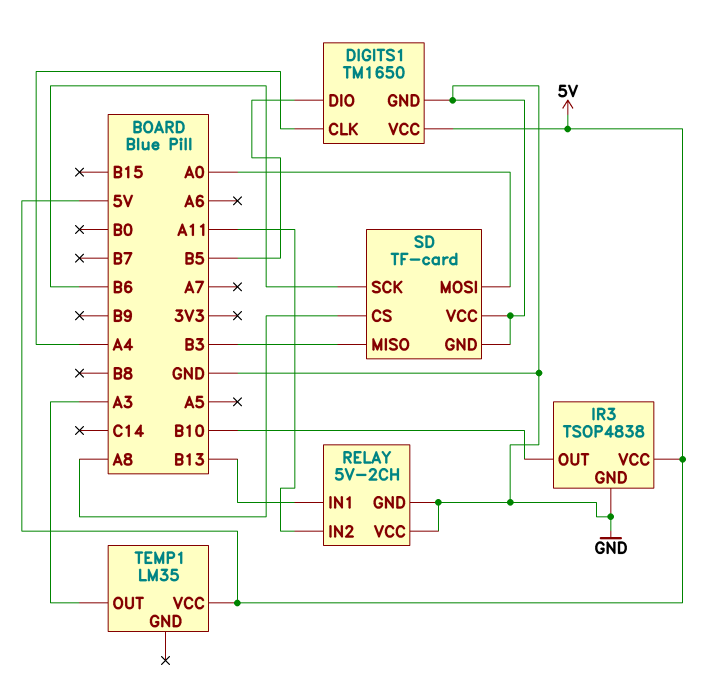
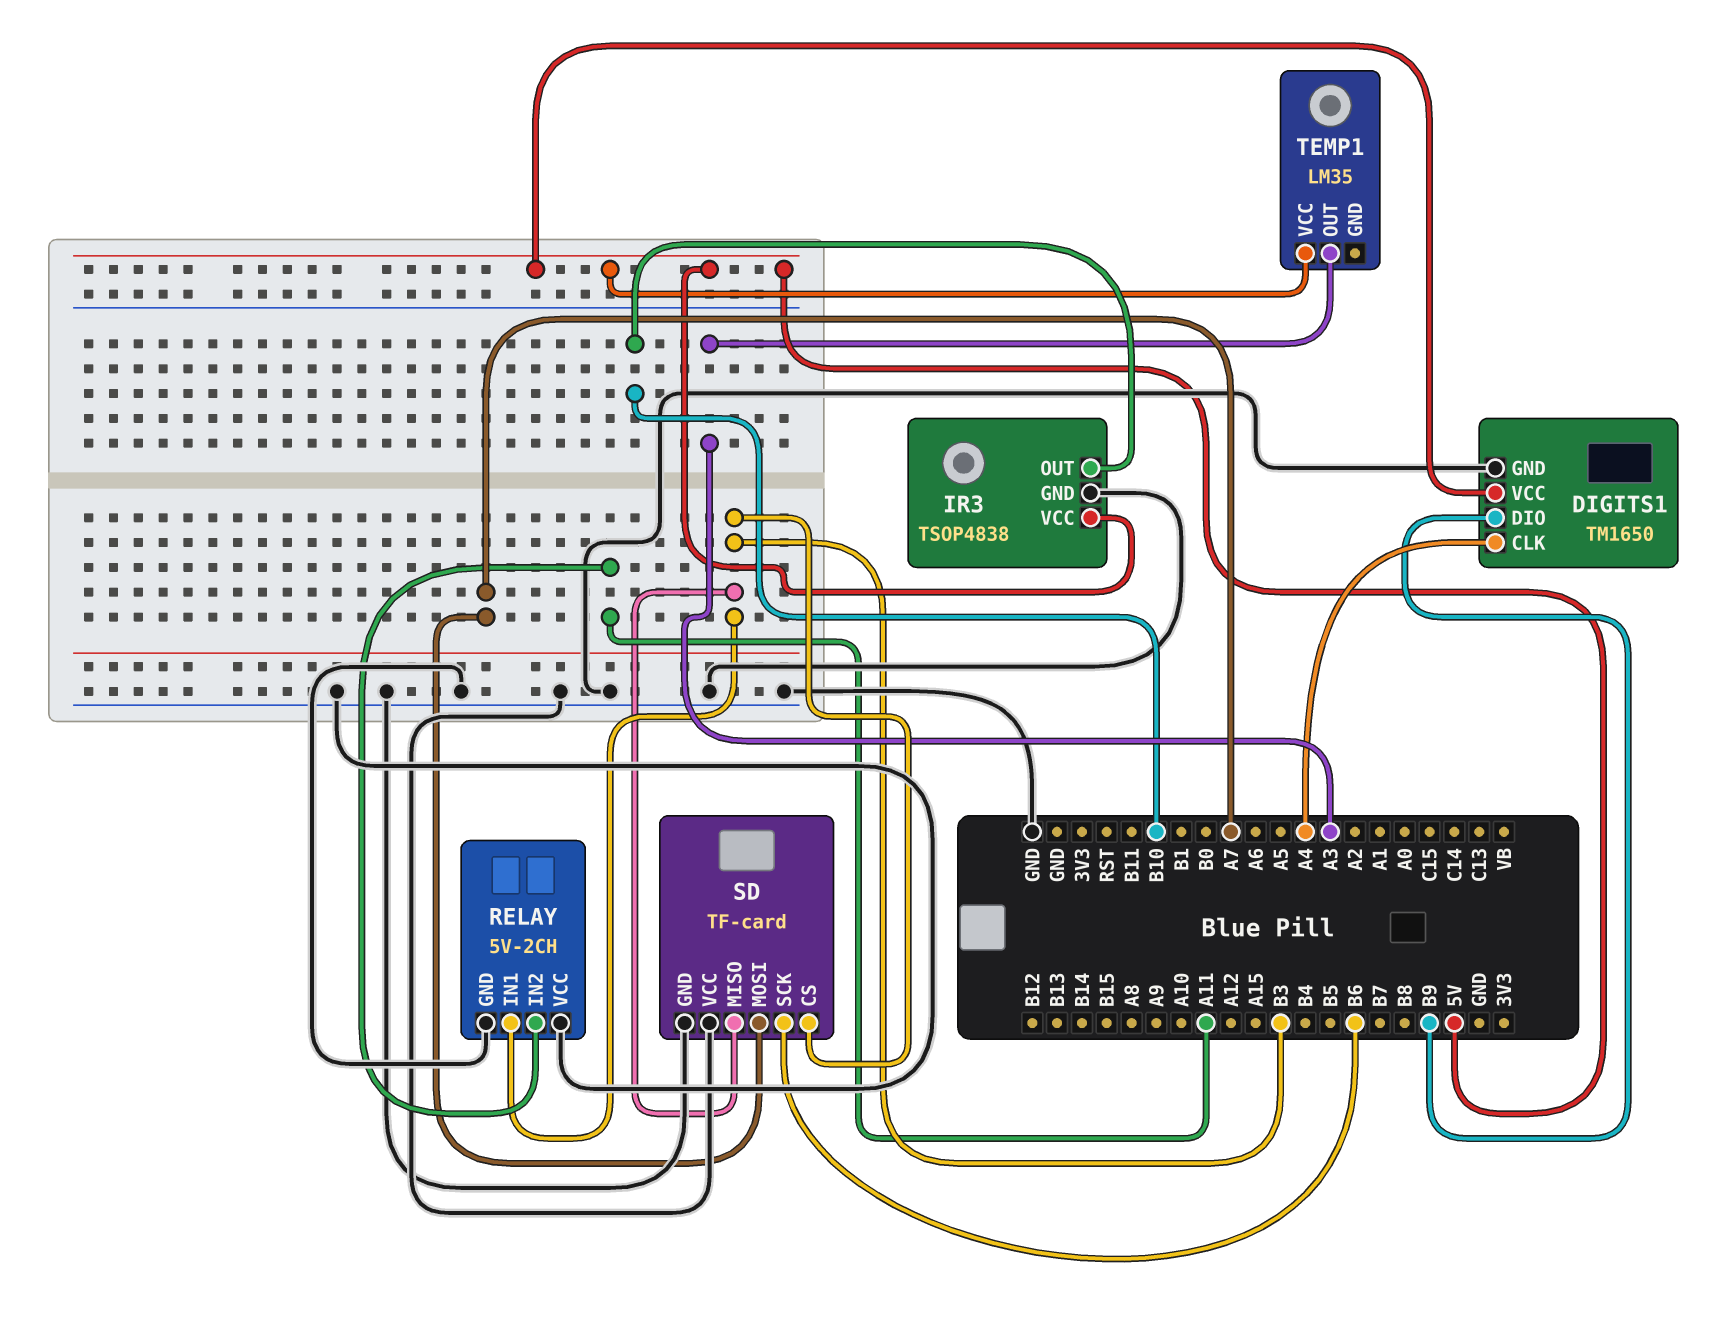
DIGITS1 pin DIO: B5 -> B9
RELAY pin IN1: B13 -> B3
SD pin CS: A8 -> B3
SD pin MOSI: A0 -> A7

